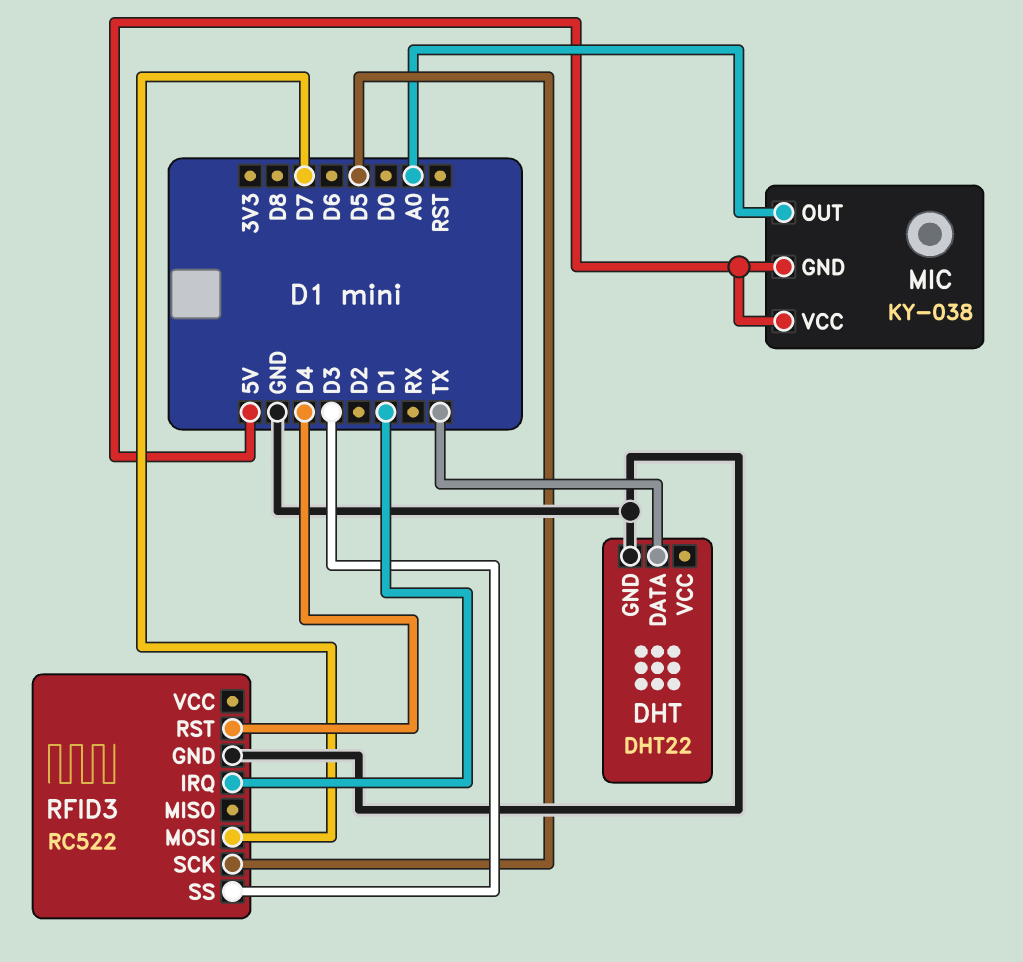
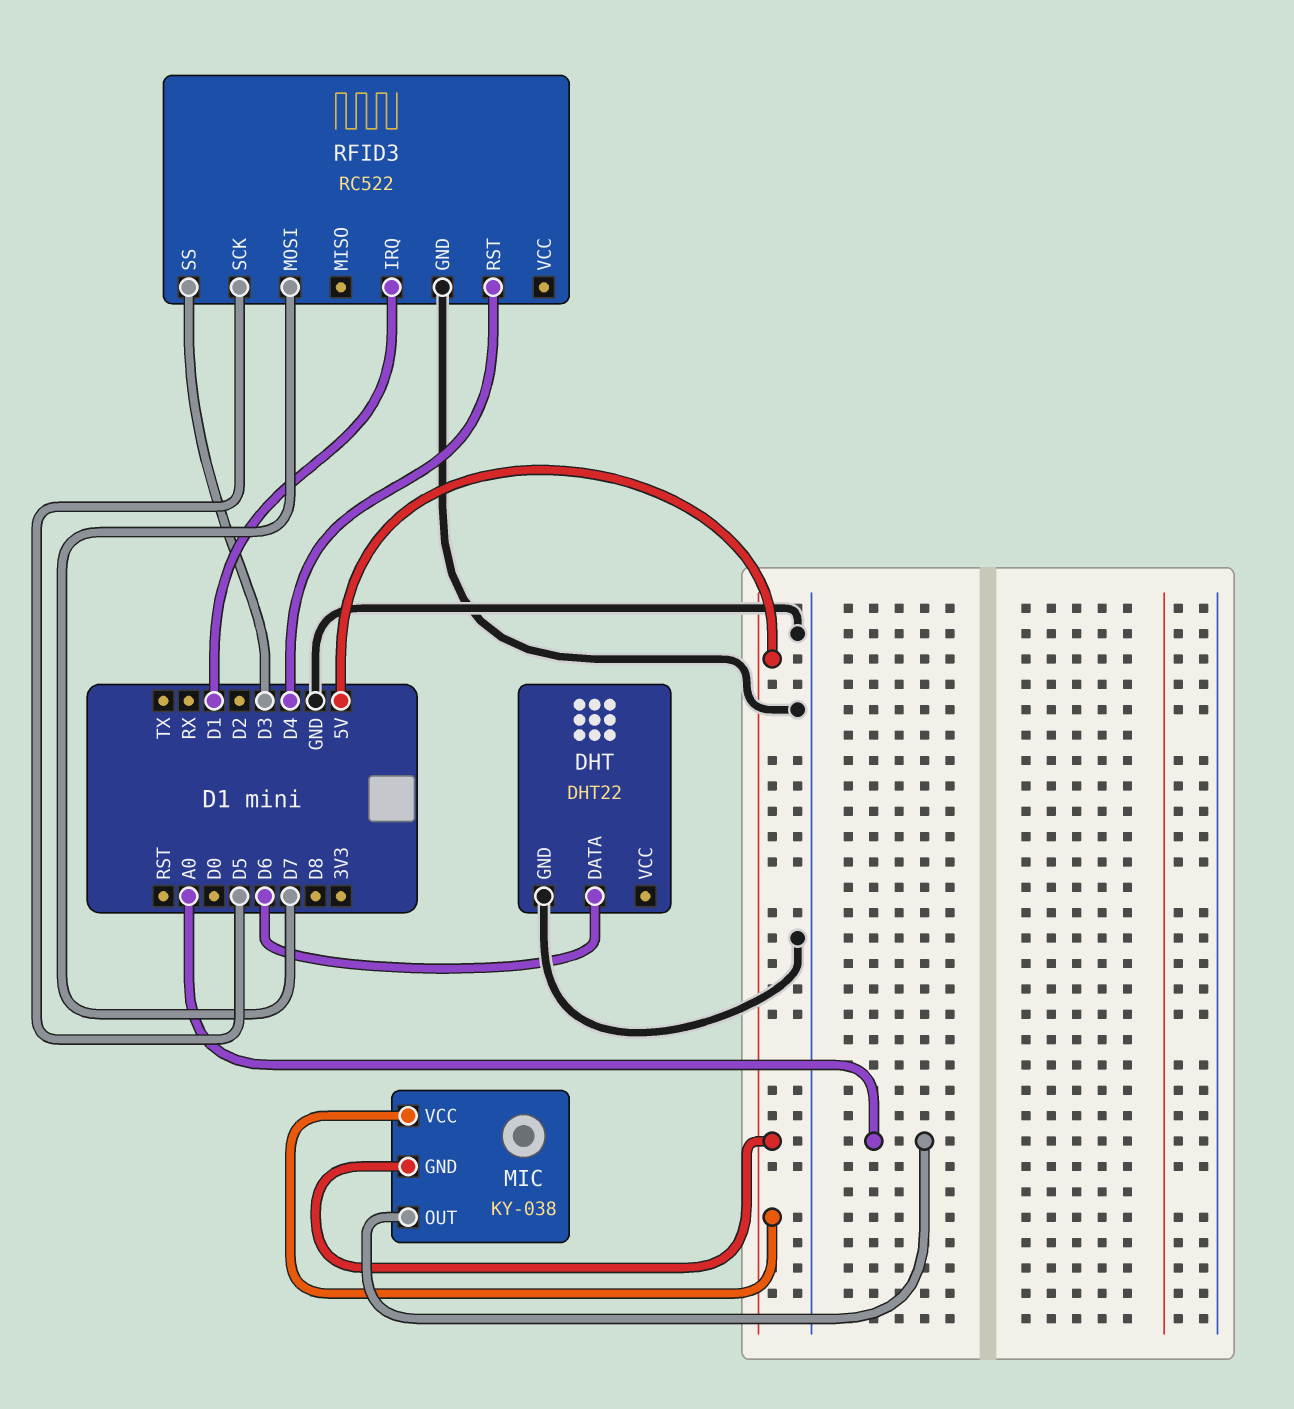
DHT pin DATA: TX -> D6

